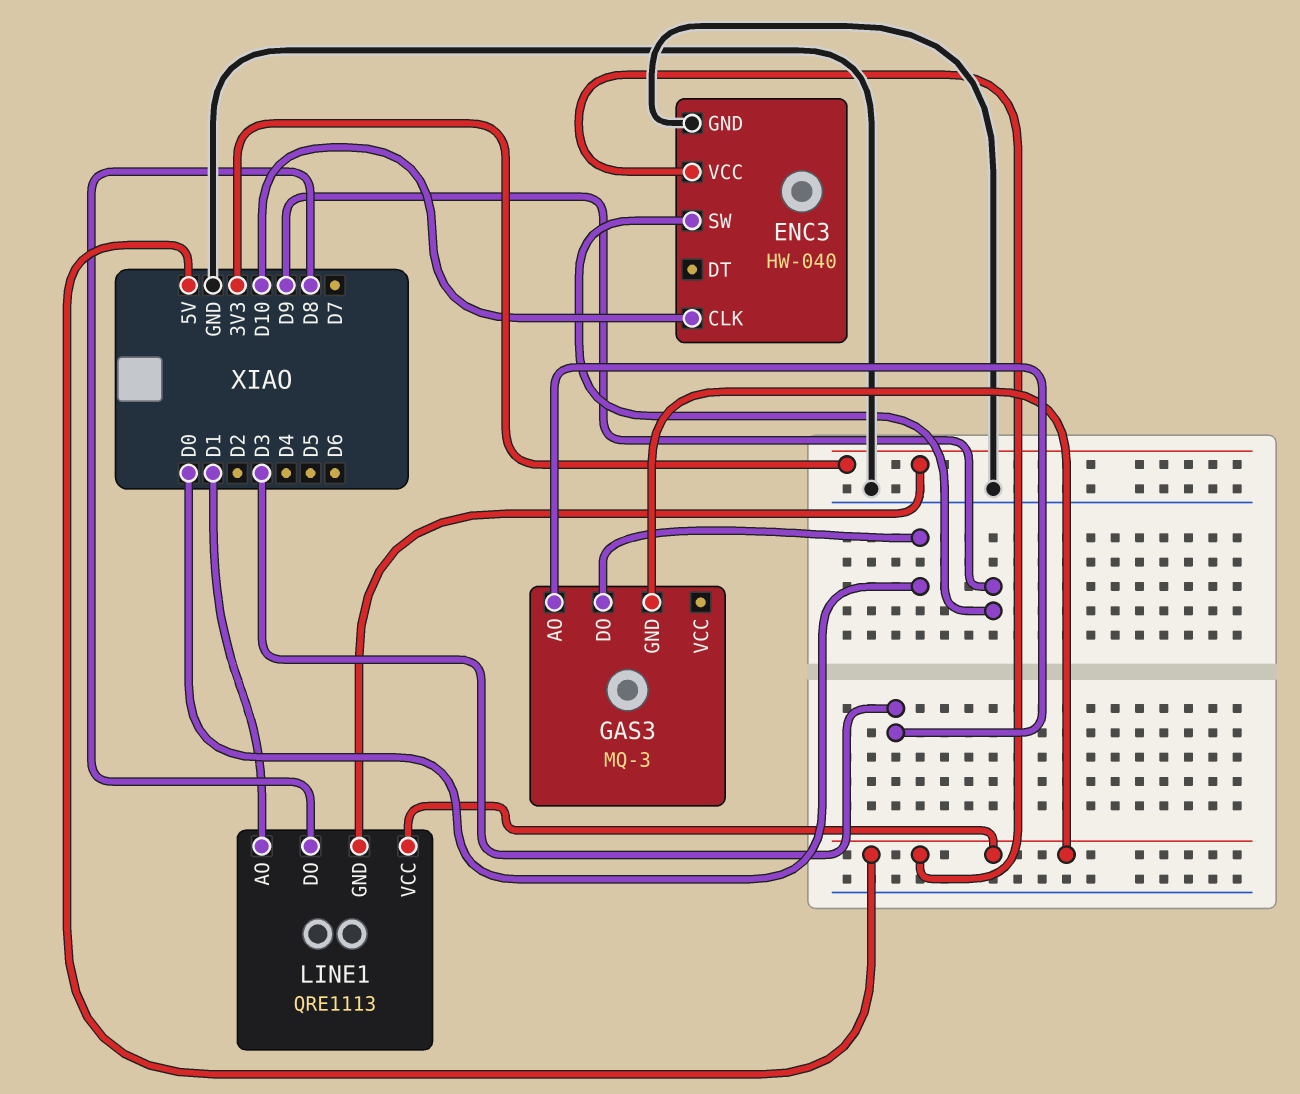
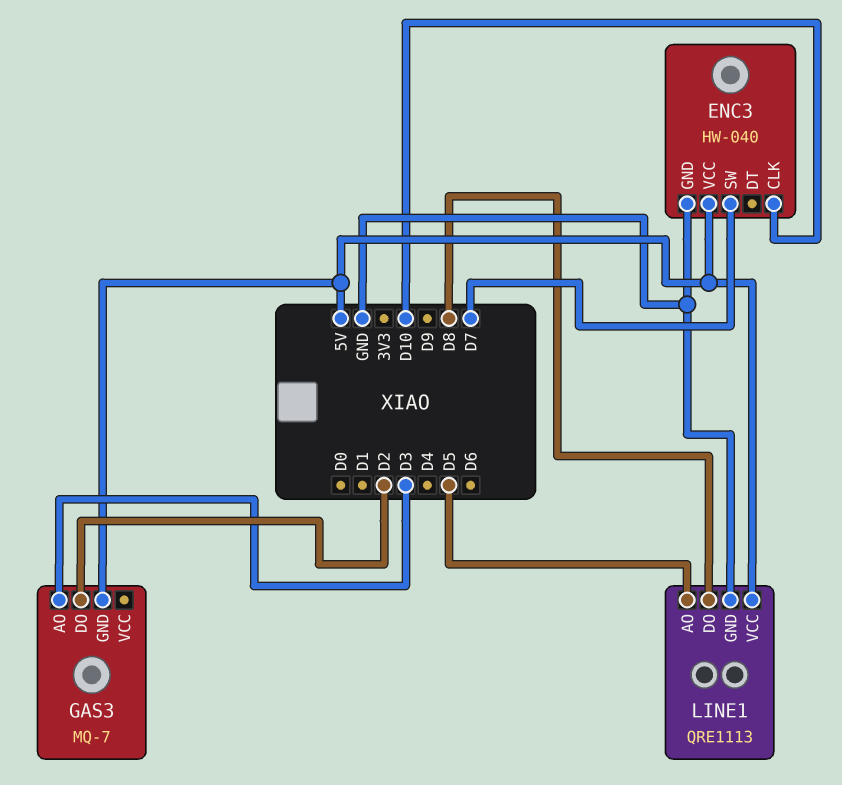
ENC3 pin SW: D9 -> D7
GAS3: MQ-3 -> MQ-7
GAS3 pin DO: D0 -> D2
LINE1 pin AO: D1 -> D5
LINE1 pin GND: 3V3 -> GND

